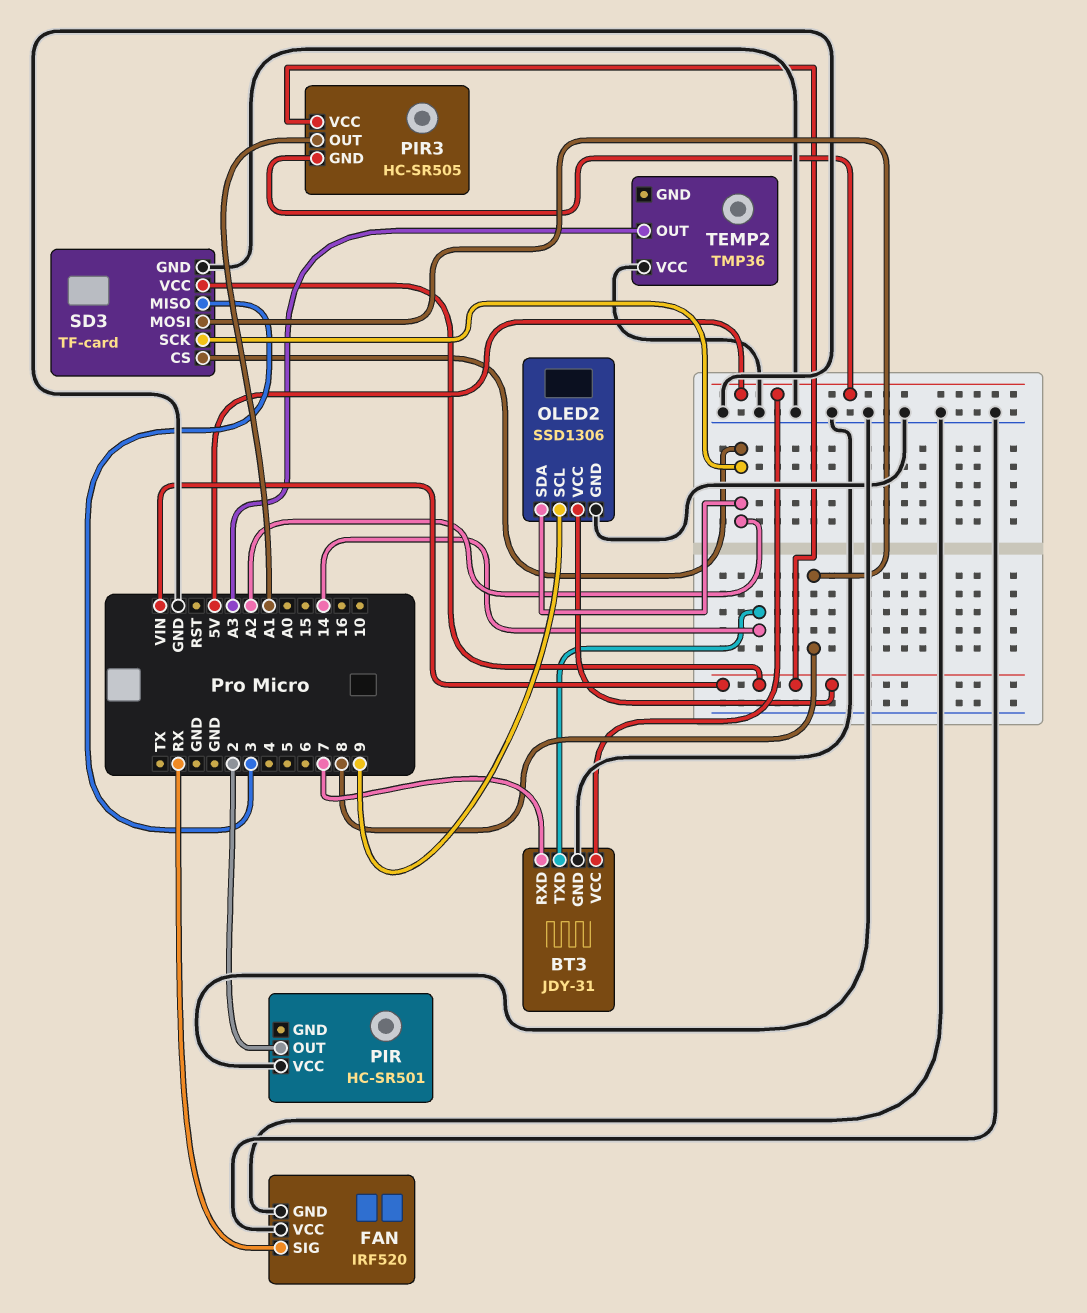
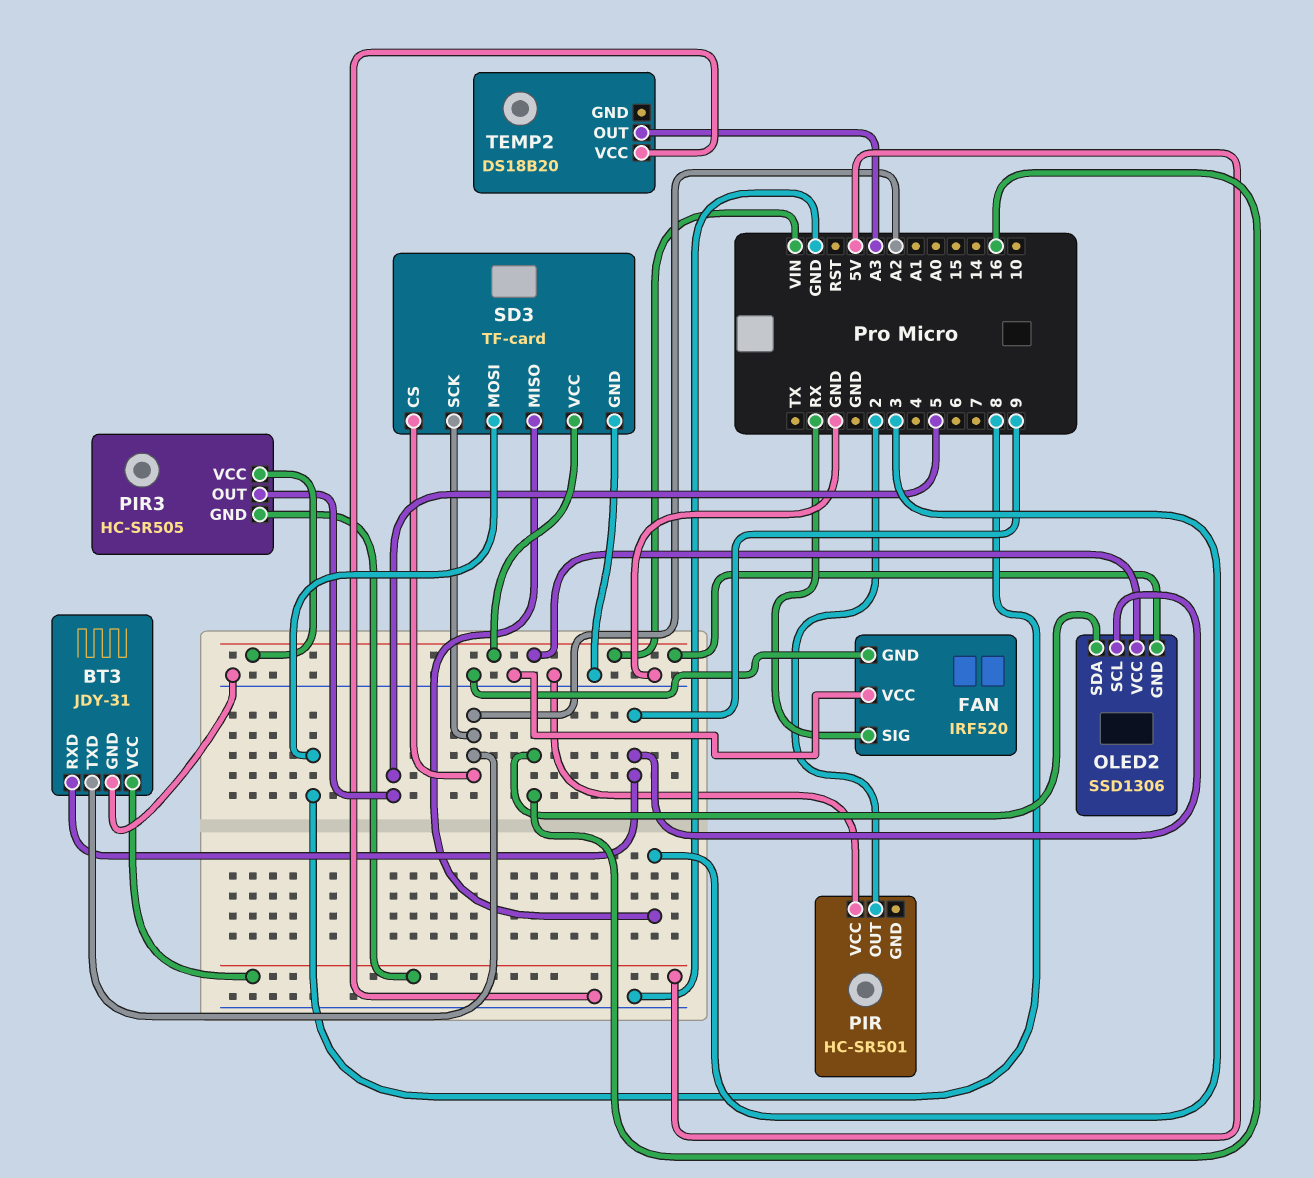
BT3 pin RXD: 7 -> 9
BT3 pin TXD: 14 -> A2
OLED2 pin GND: GND -> VIN
OLED2 pin SDA: A2 -> 16
PIR3 pin OUT: A1 -> 5
TEMP2: TMP36 -> DS18B20

